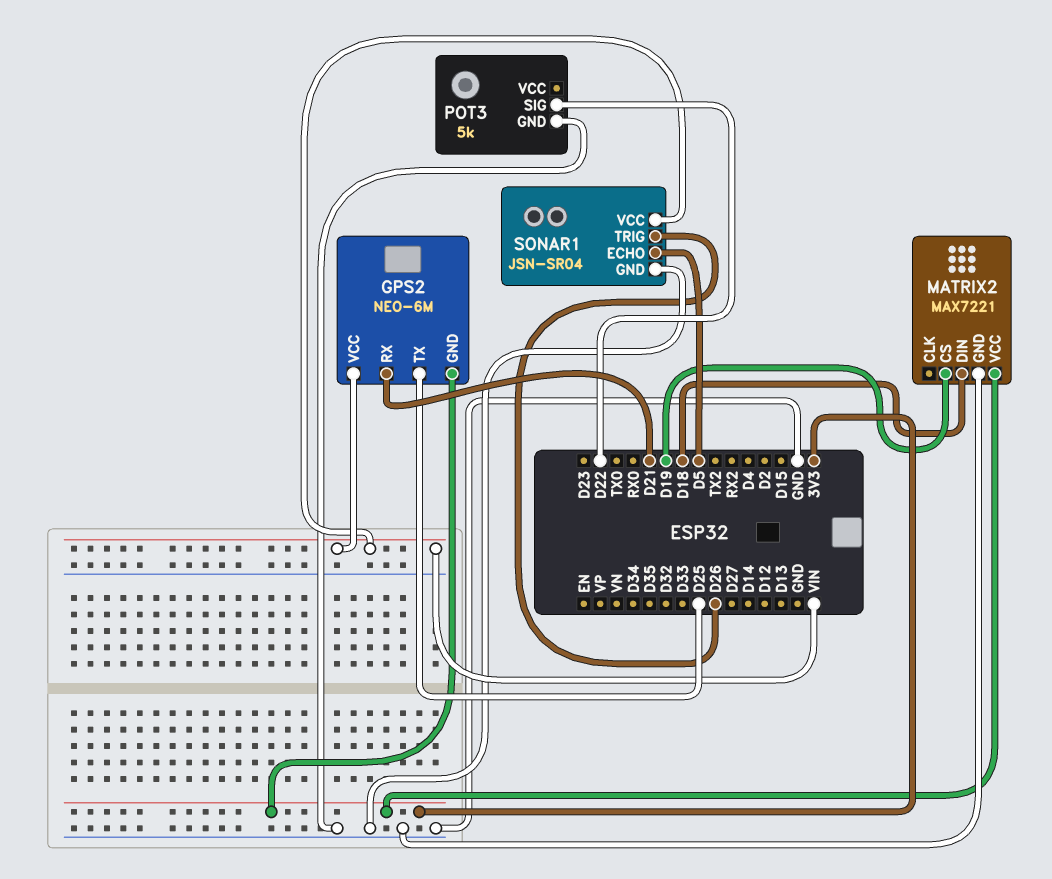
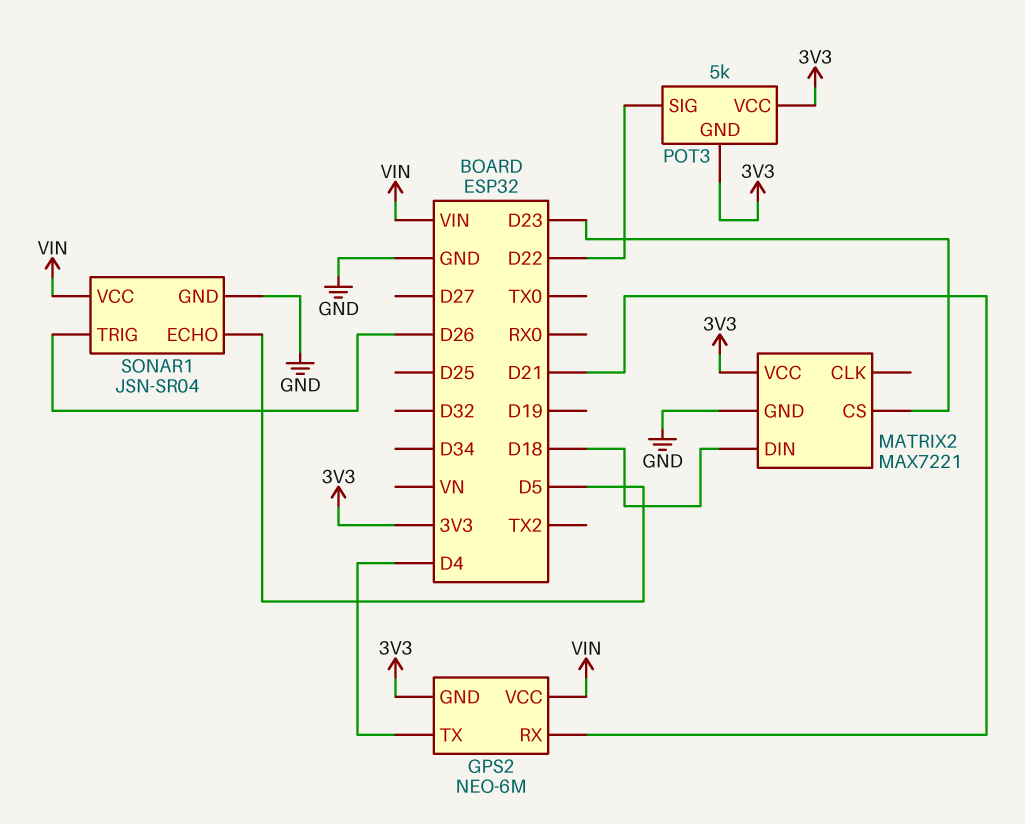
GPS2 pin TX: D25 -> D4
MATRIX2 pin CS: D19 -> D23
POT3 pin GND: GND -> 3V3
POT3 pin VCC: none -> 3V3

